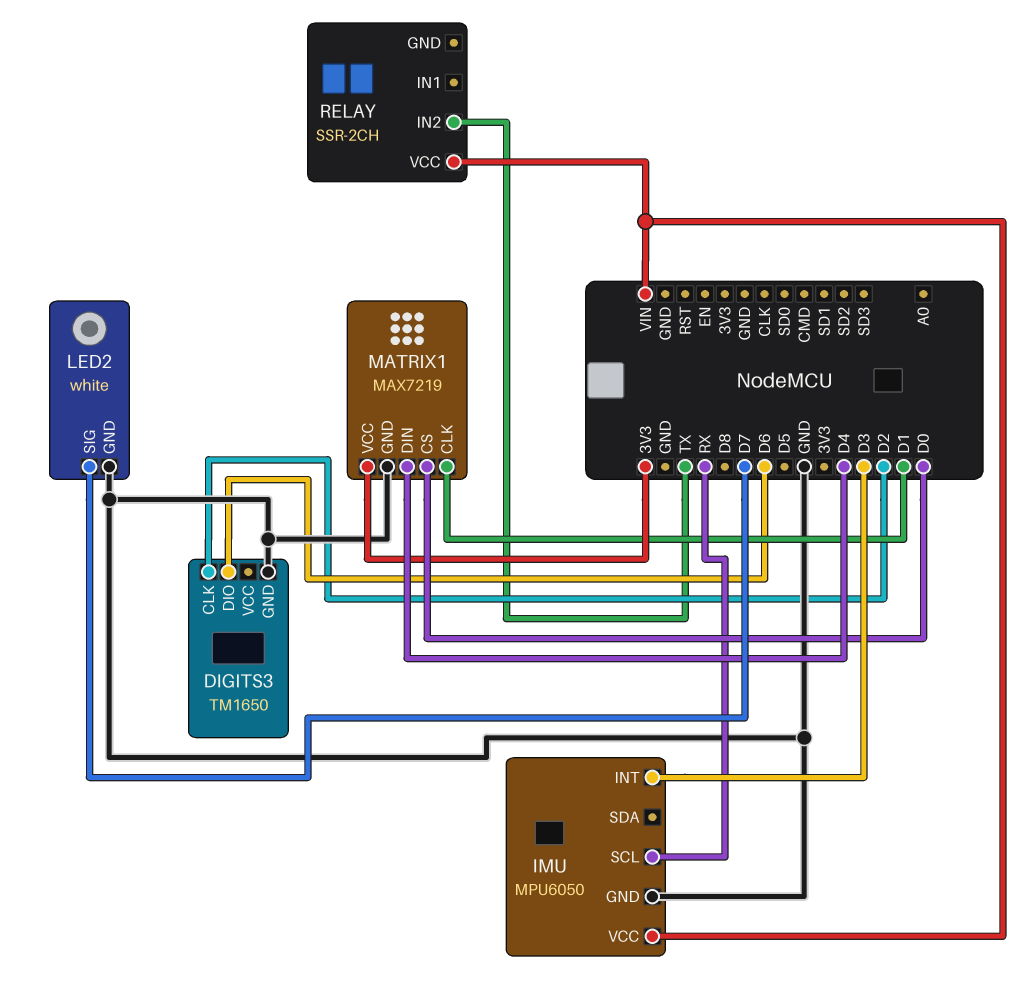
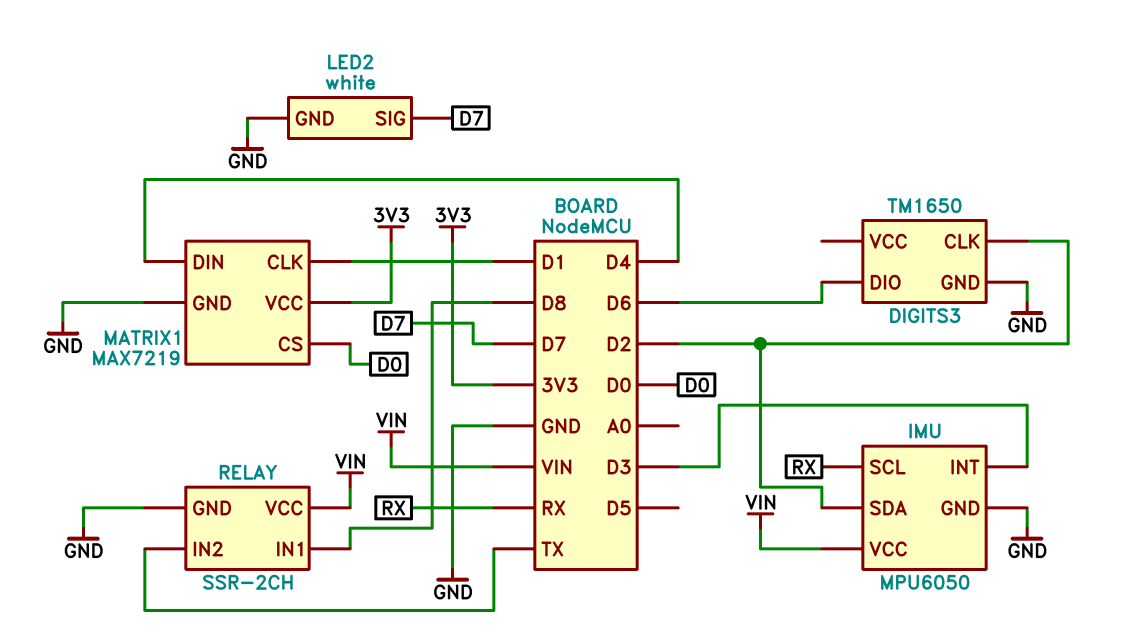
IMU pin SDA: none -> D2
RELAY pin GND: none -> GND
RELAY pin IN1: none -> D8

